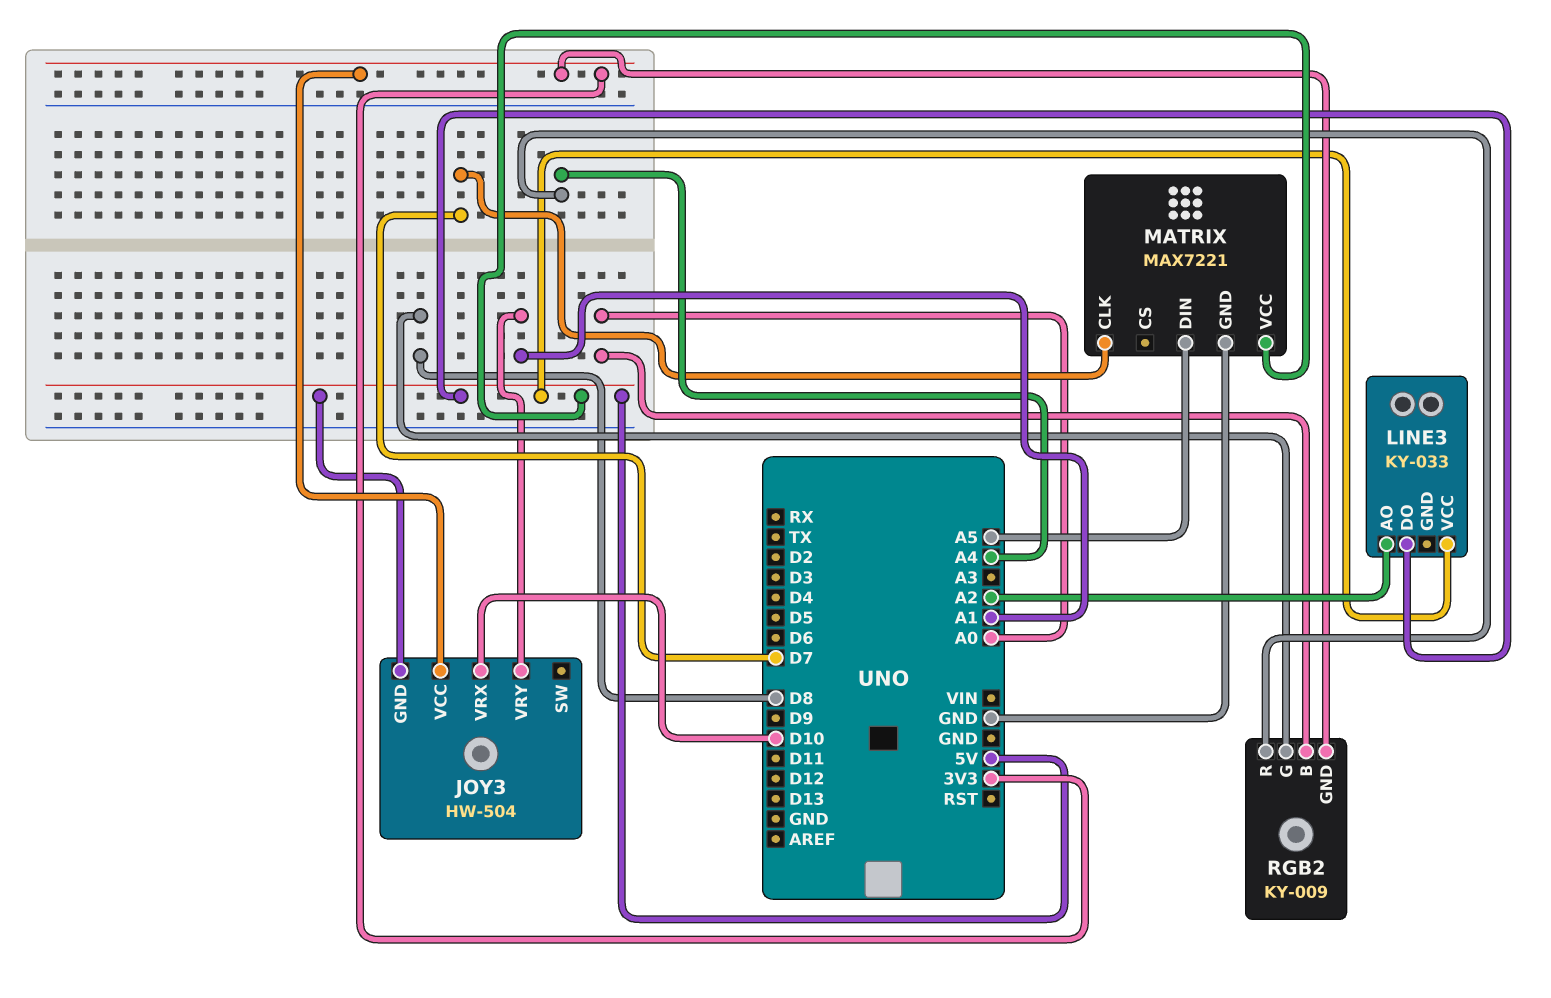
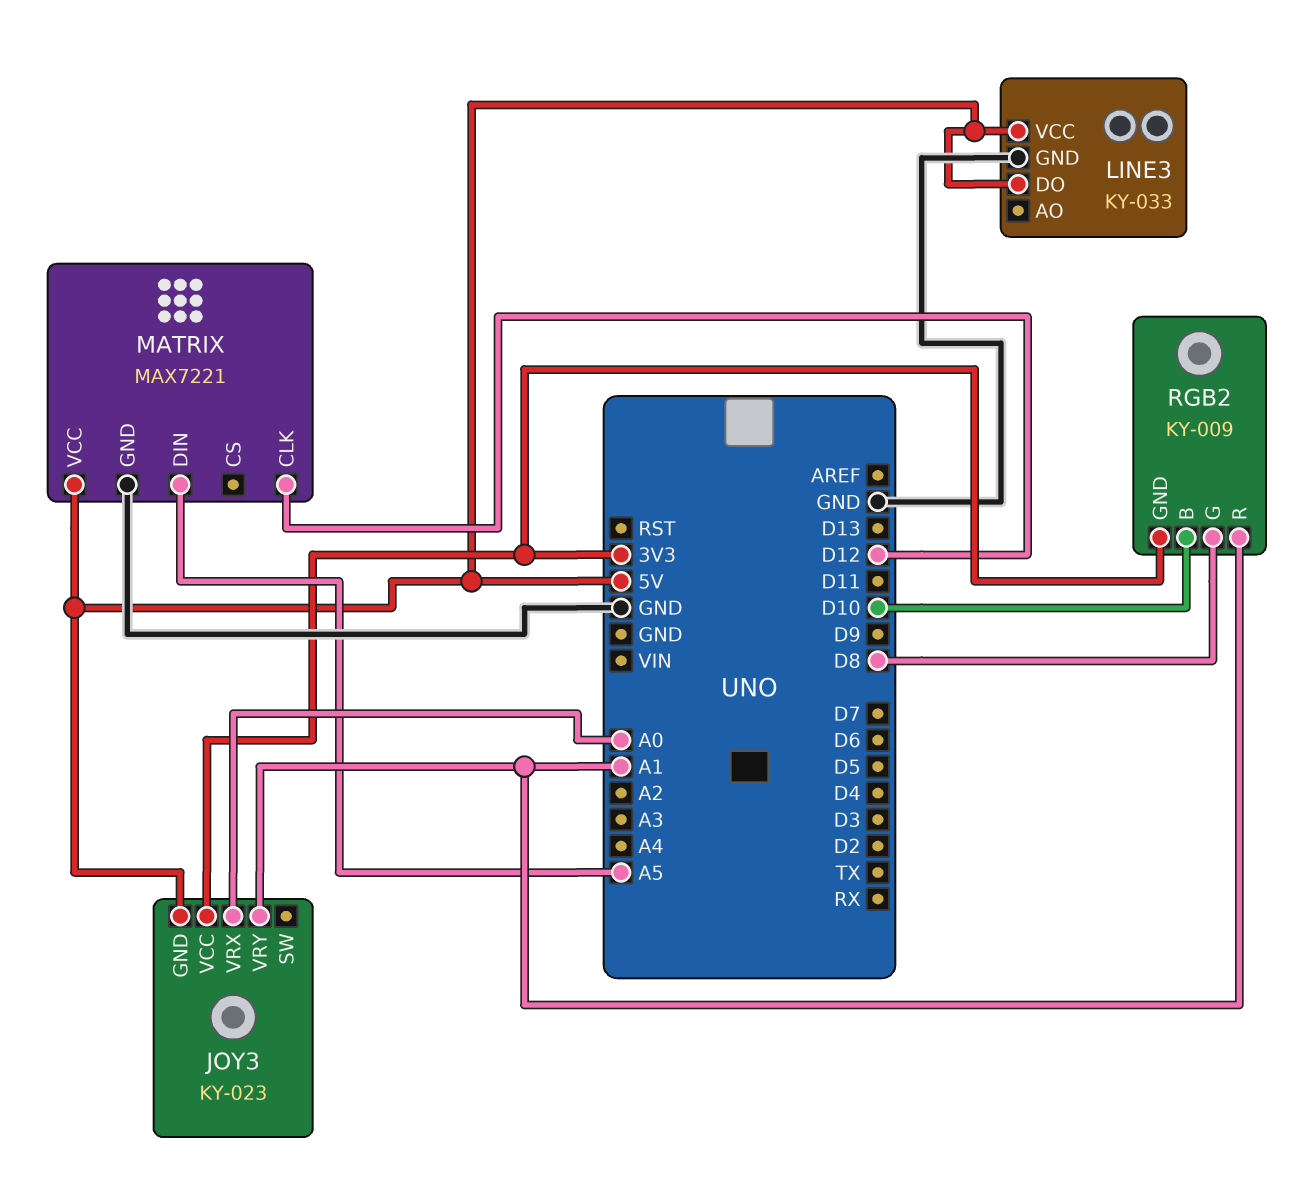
JOY3: HW-504 -> KY-023
JOY3 pin VRX: D10 -> A0
LINE3 pin AO: A2 -> none
LINE3 pin GND: none -> GND
MATRIX pin CLK: D7 -> D12
RGB2 pin B: A0 -> D10
RGB2 pin R: A4 -> A1

